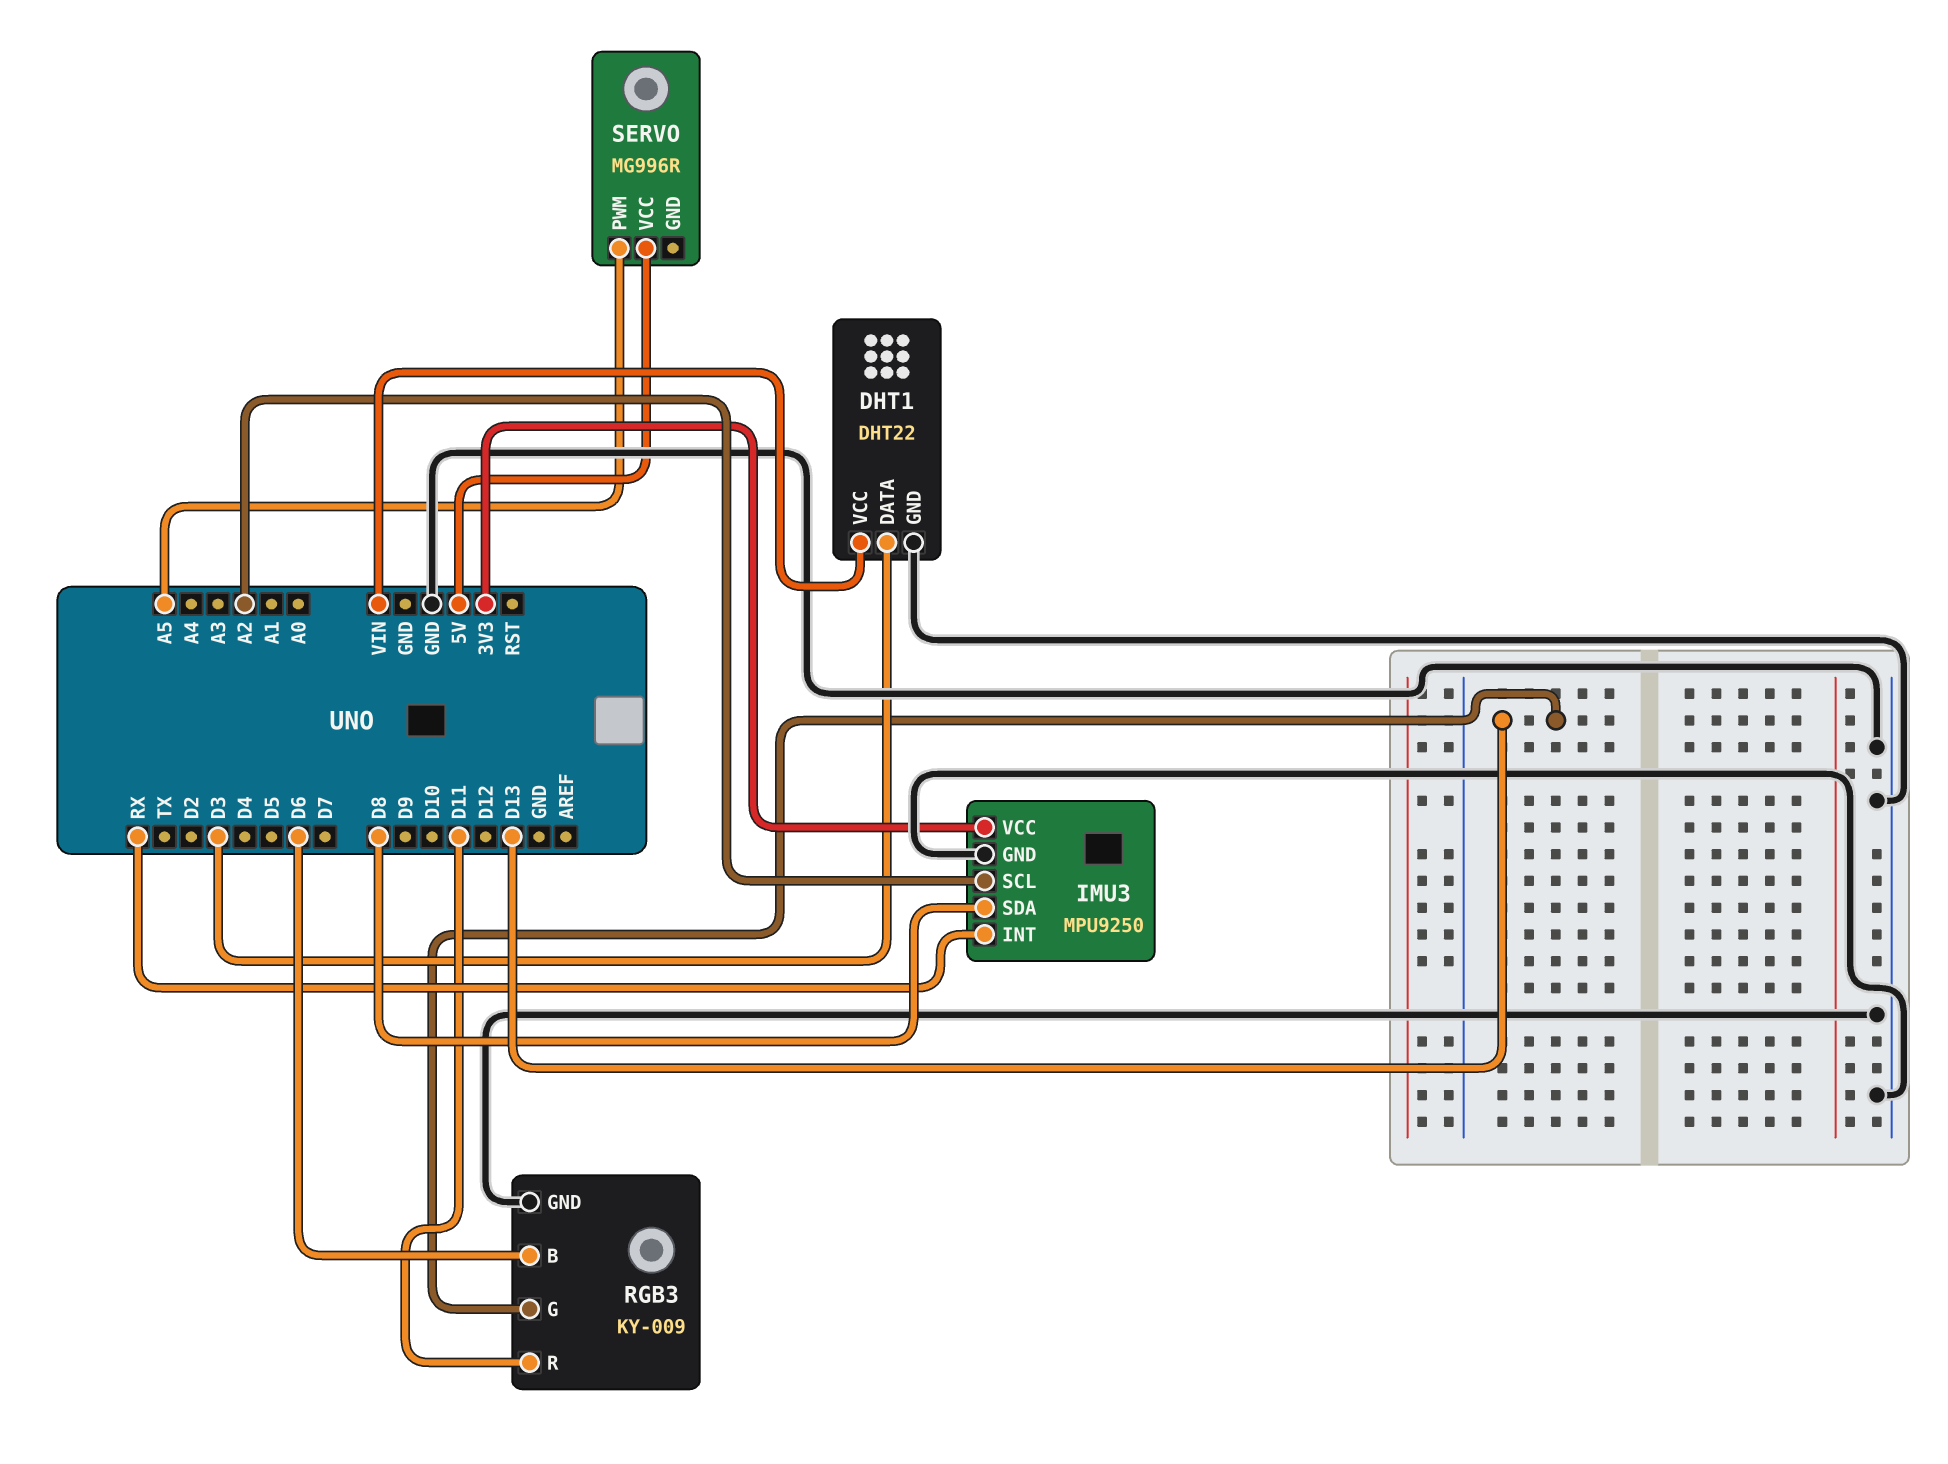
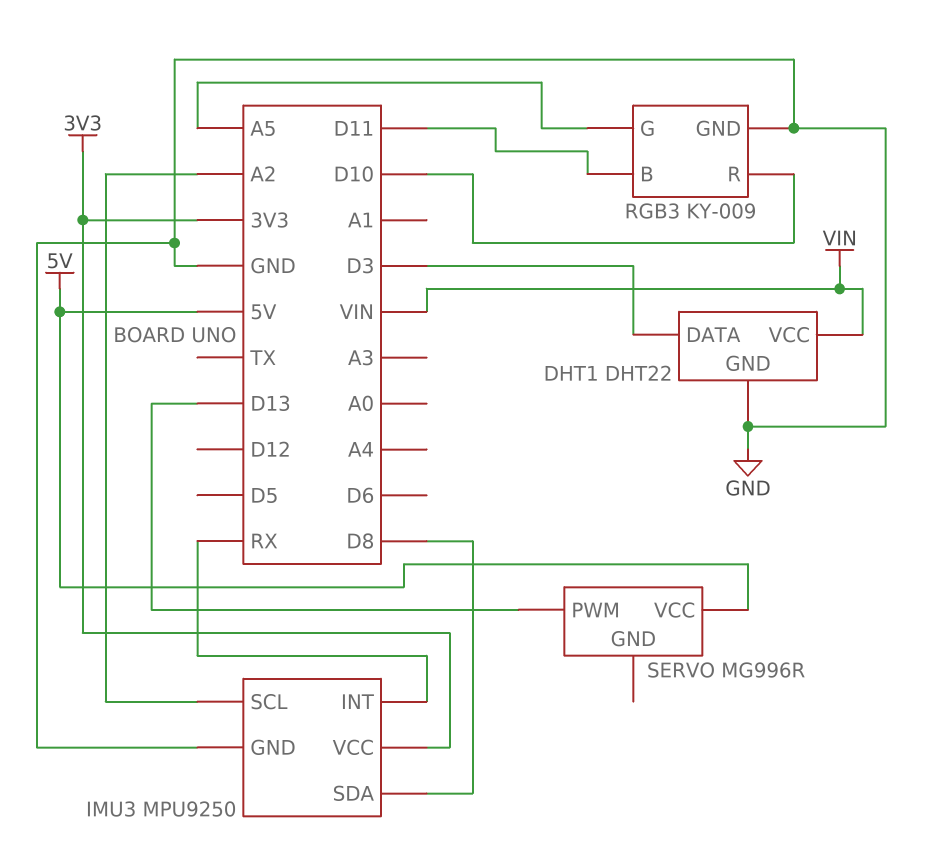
RGB3 pin B: D6 -> D11
RGB3 pin G: D13 -> A5
RGB3 pin R: D11 -> D10
SERVO pin PWM: A5 -> D13

